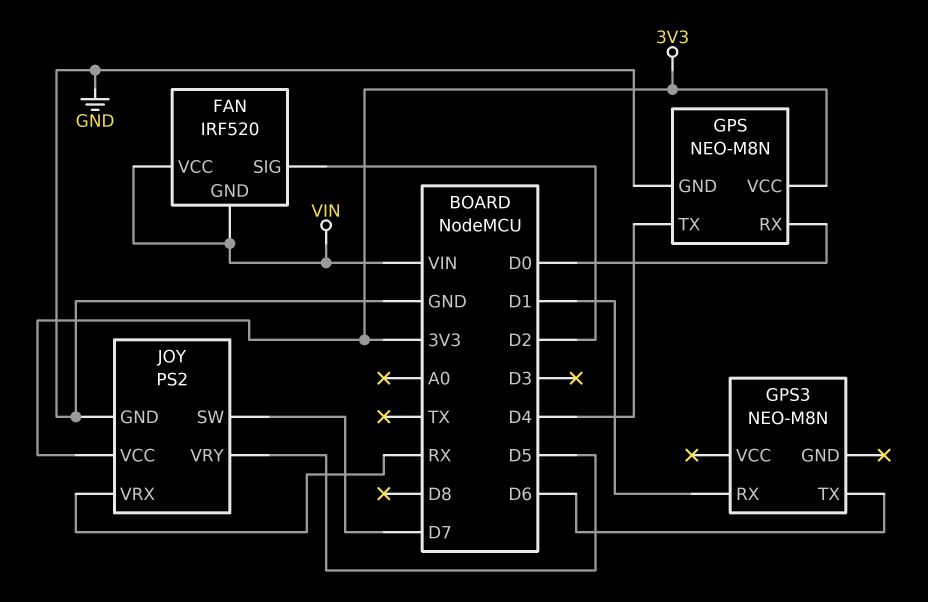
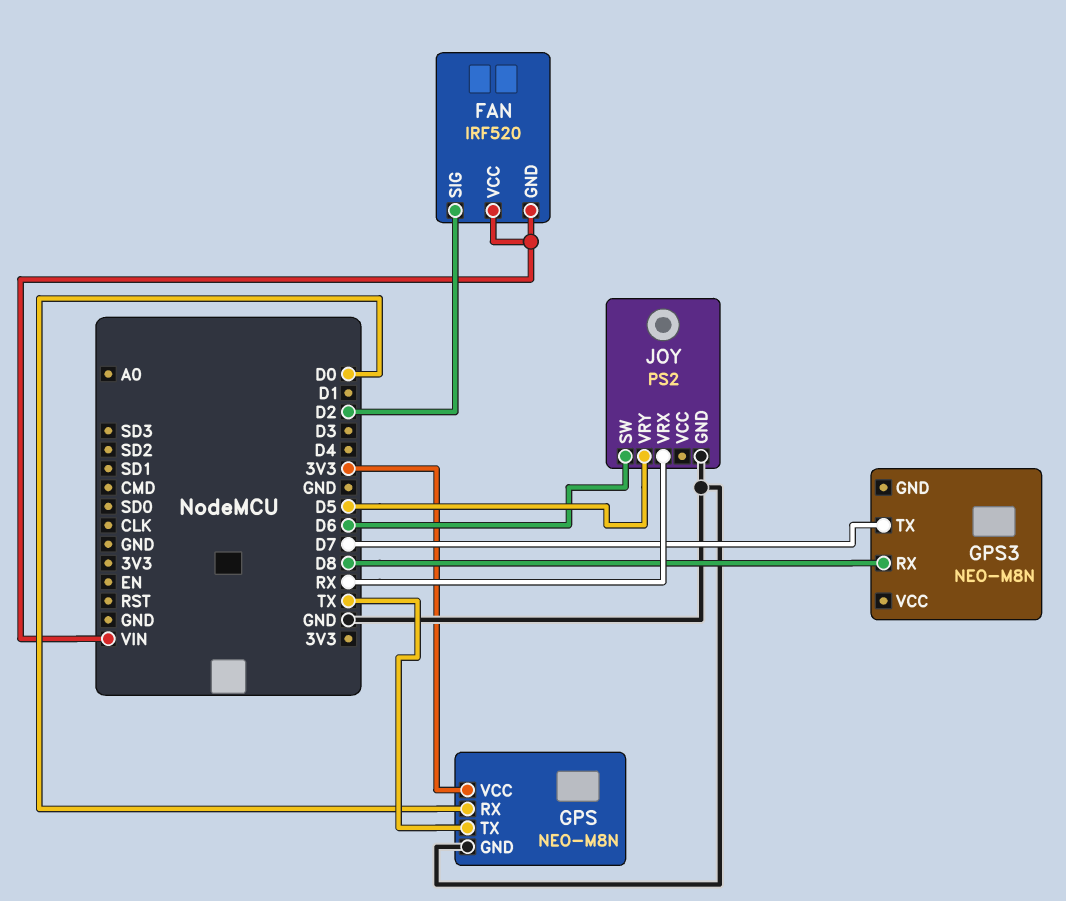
GPS pin TX: D4 -> TX
GPS3 pin RX: D1 -> D8
GPS3 pin TX: D6 -> D7
JOY pin SW: D7 -> D6
JOY pin VCC: 3V3 -> none

